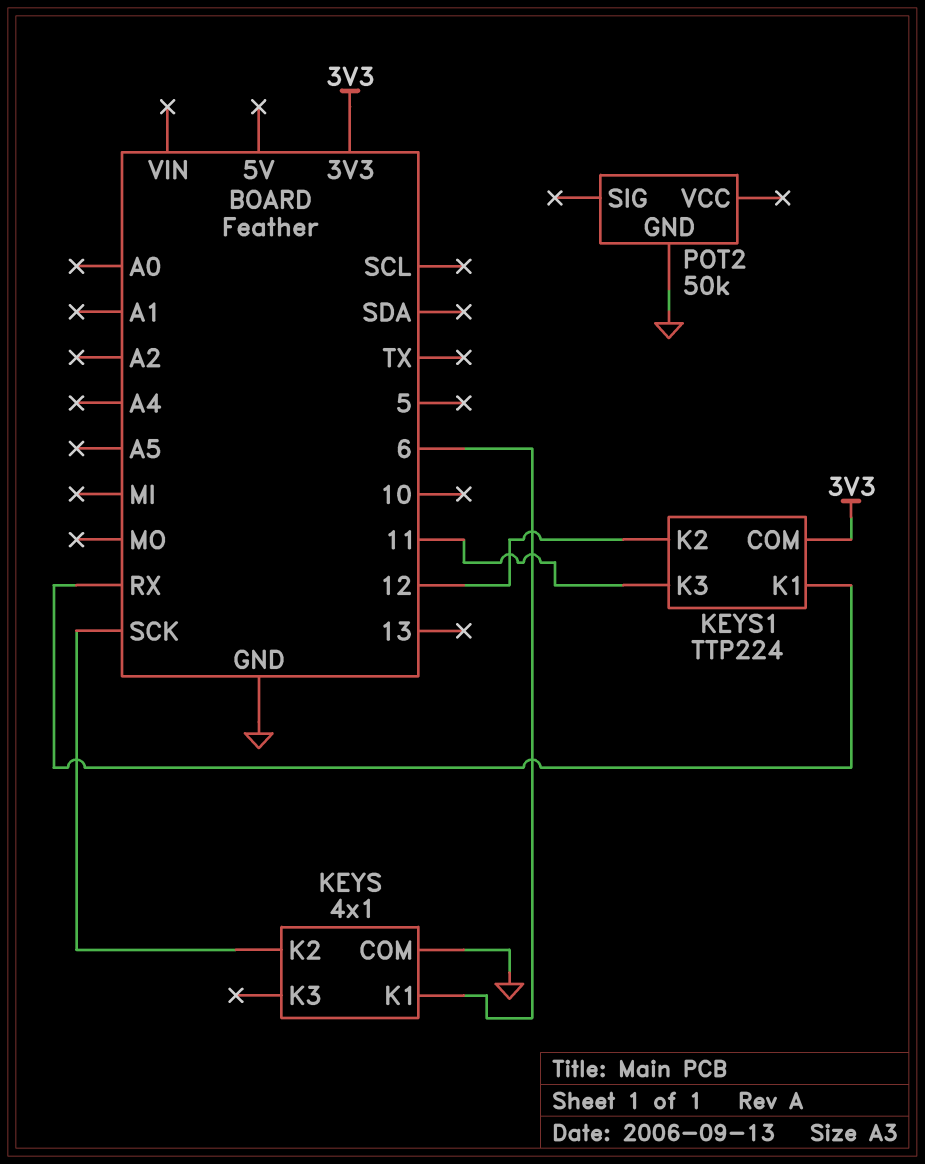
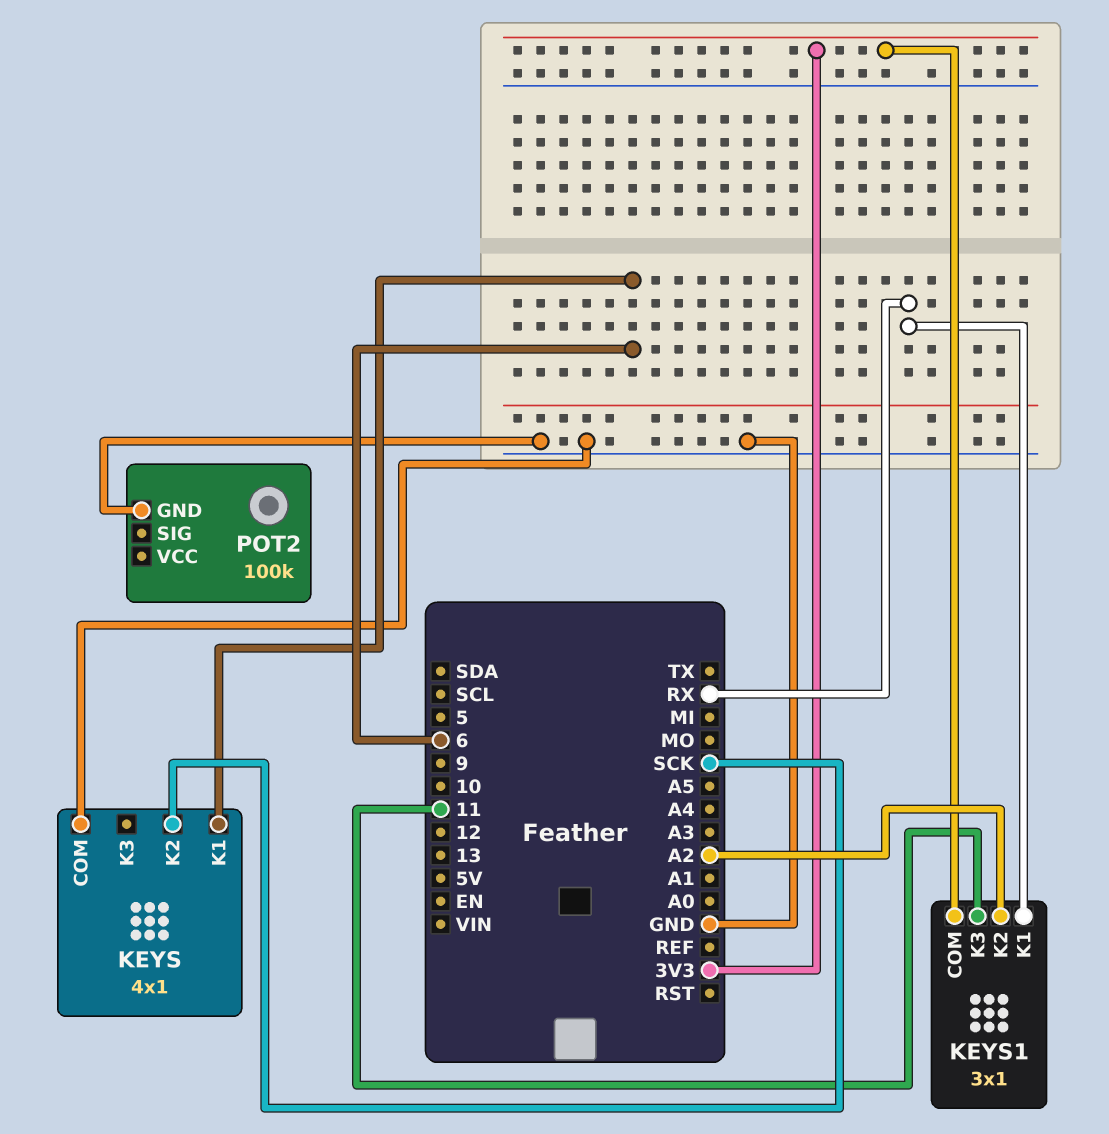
KEYS1: TTP224 -> 3x1
KEYS1 pin K2: 12 -> A2
POT2: 50k -> 100k

